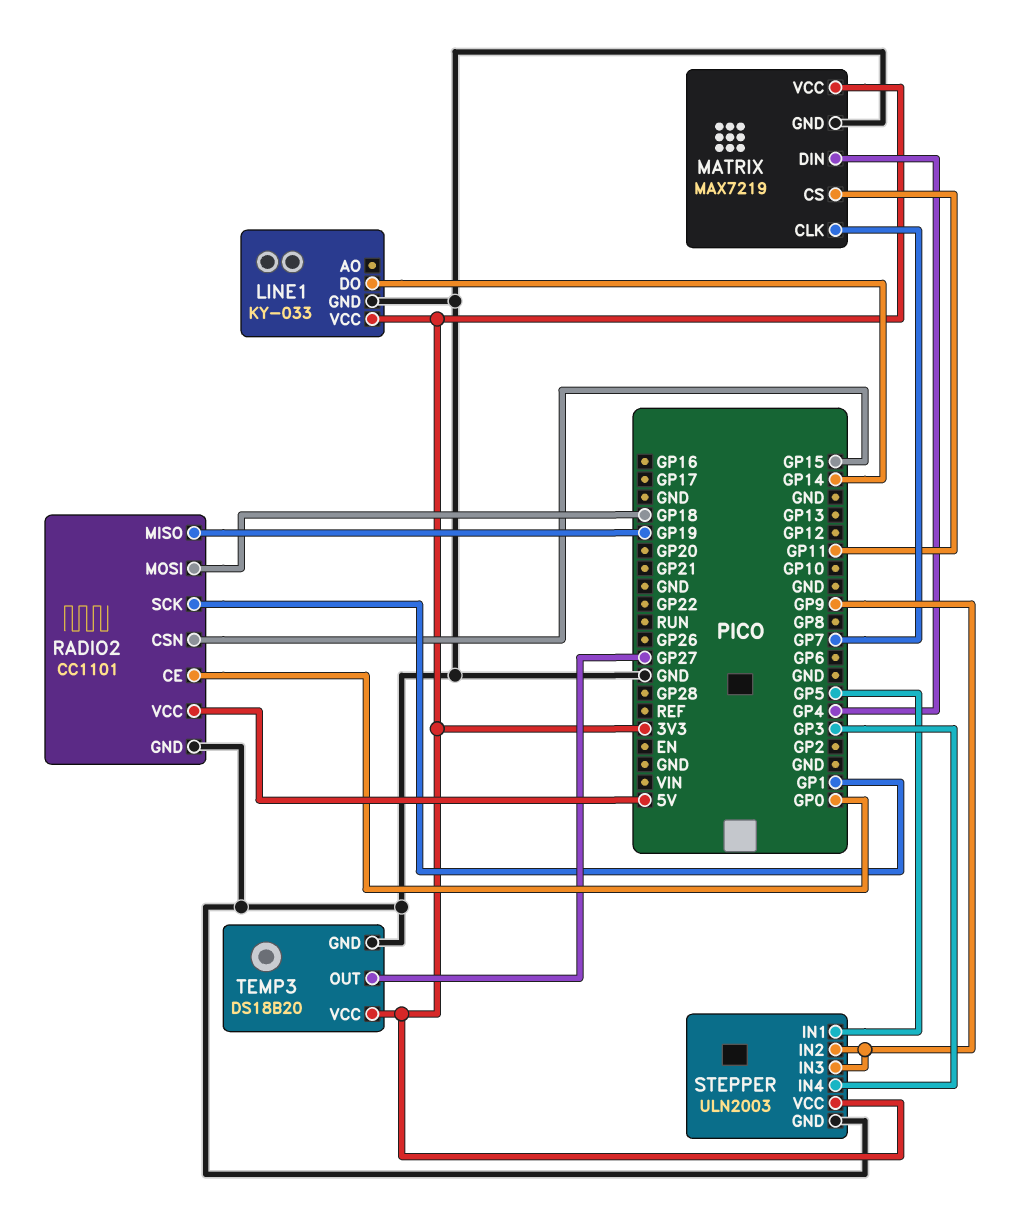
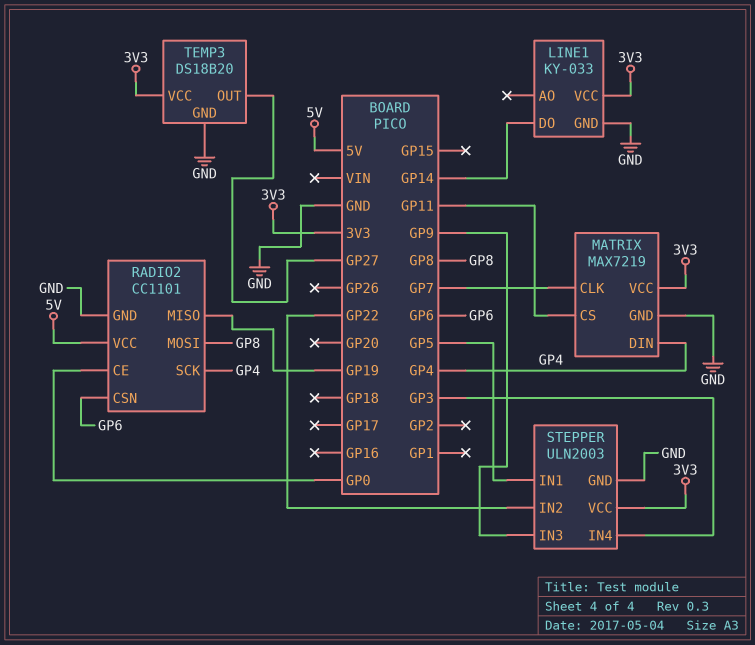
RADIO2 pin CSN: GP15 -> GP6
RADIO2 pin MOSI: GP18 -> GP8
RADIO2 pin SCK: GP1 -> GP4
STEPPER pin IN2: GP9 -> GP22

